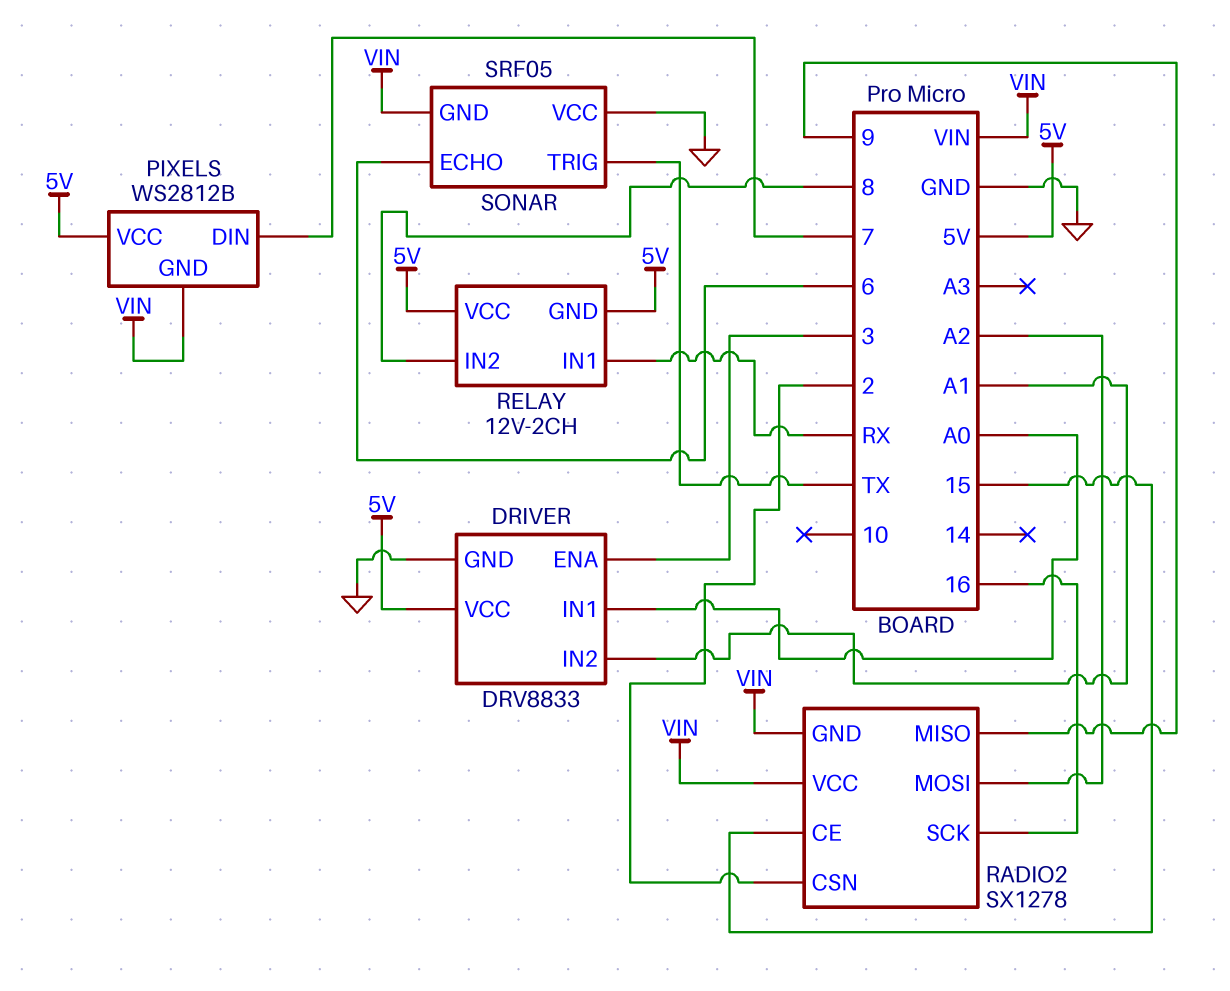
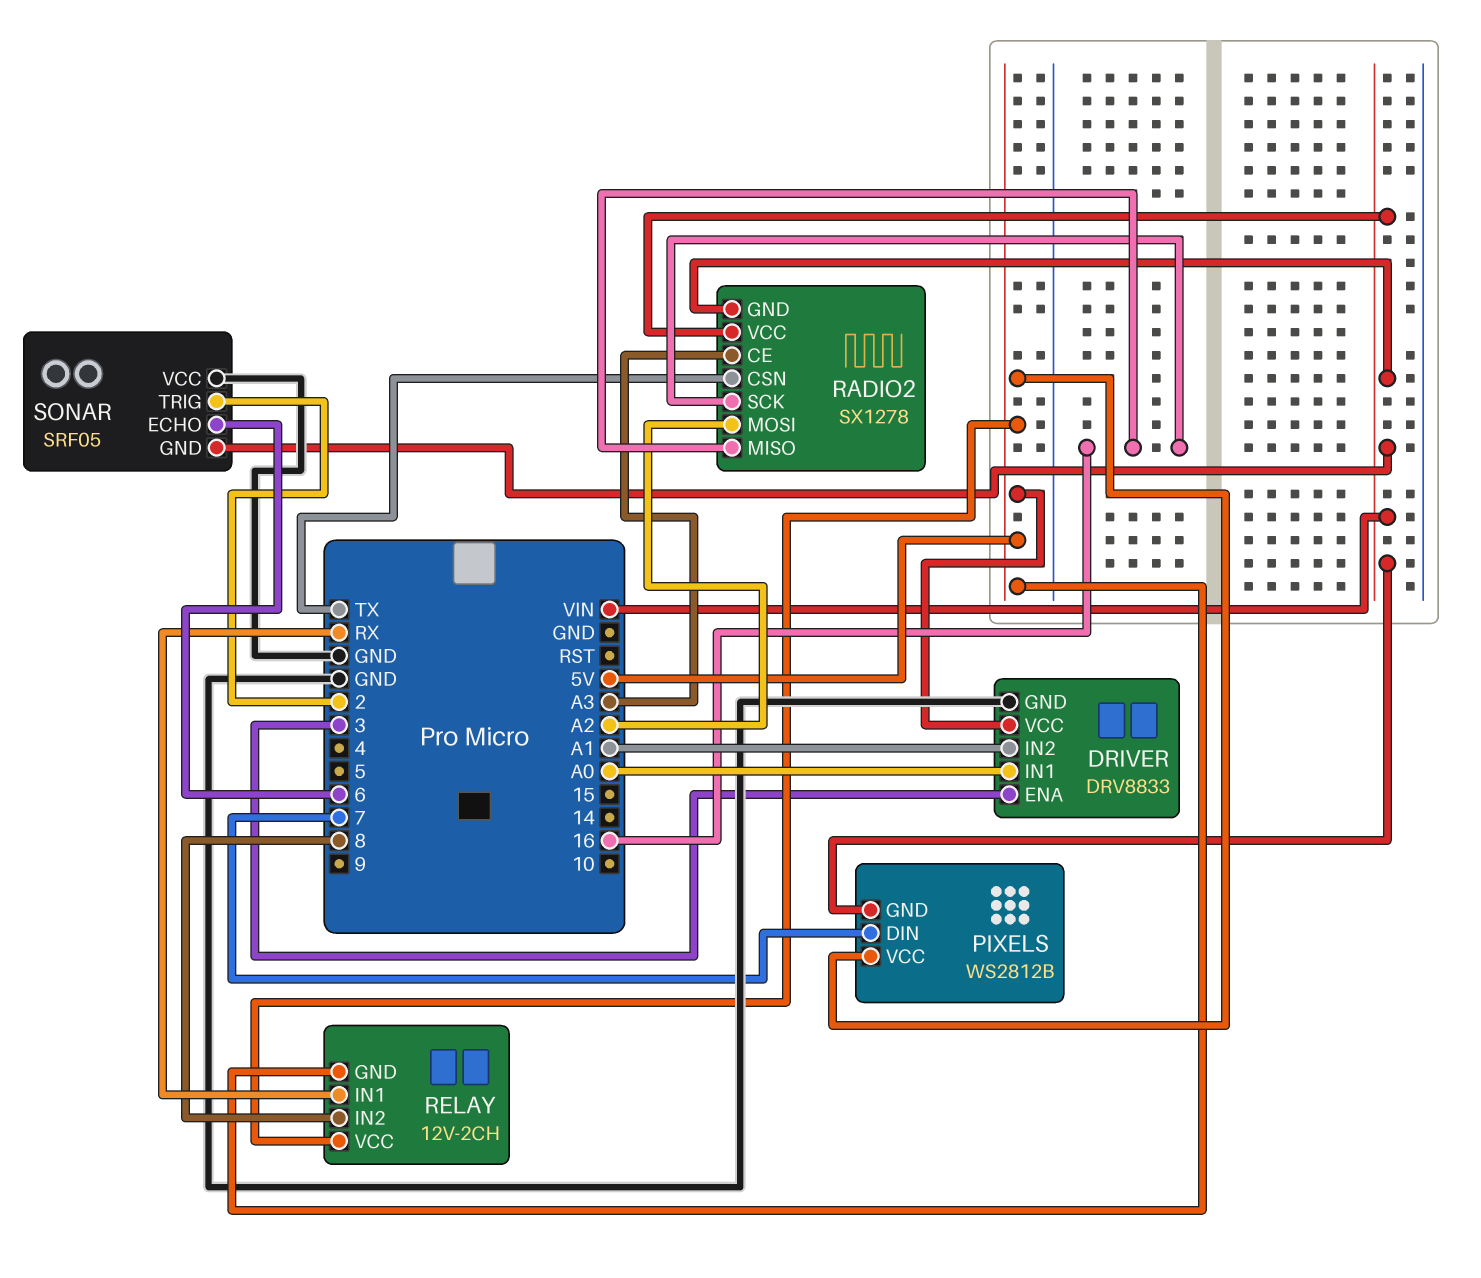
RADIO2 pin CE: 15 -> A3
RADIO2 pin CSN: 2 -> TX
RADIO2 pin MISO: 9 -> 16
SONAR pin TRIG: TX -> 2

